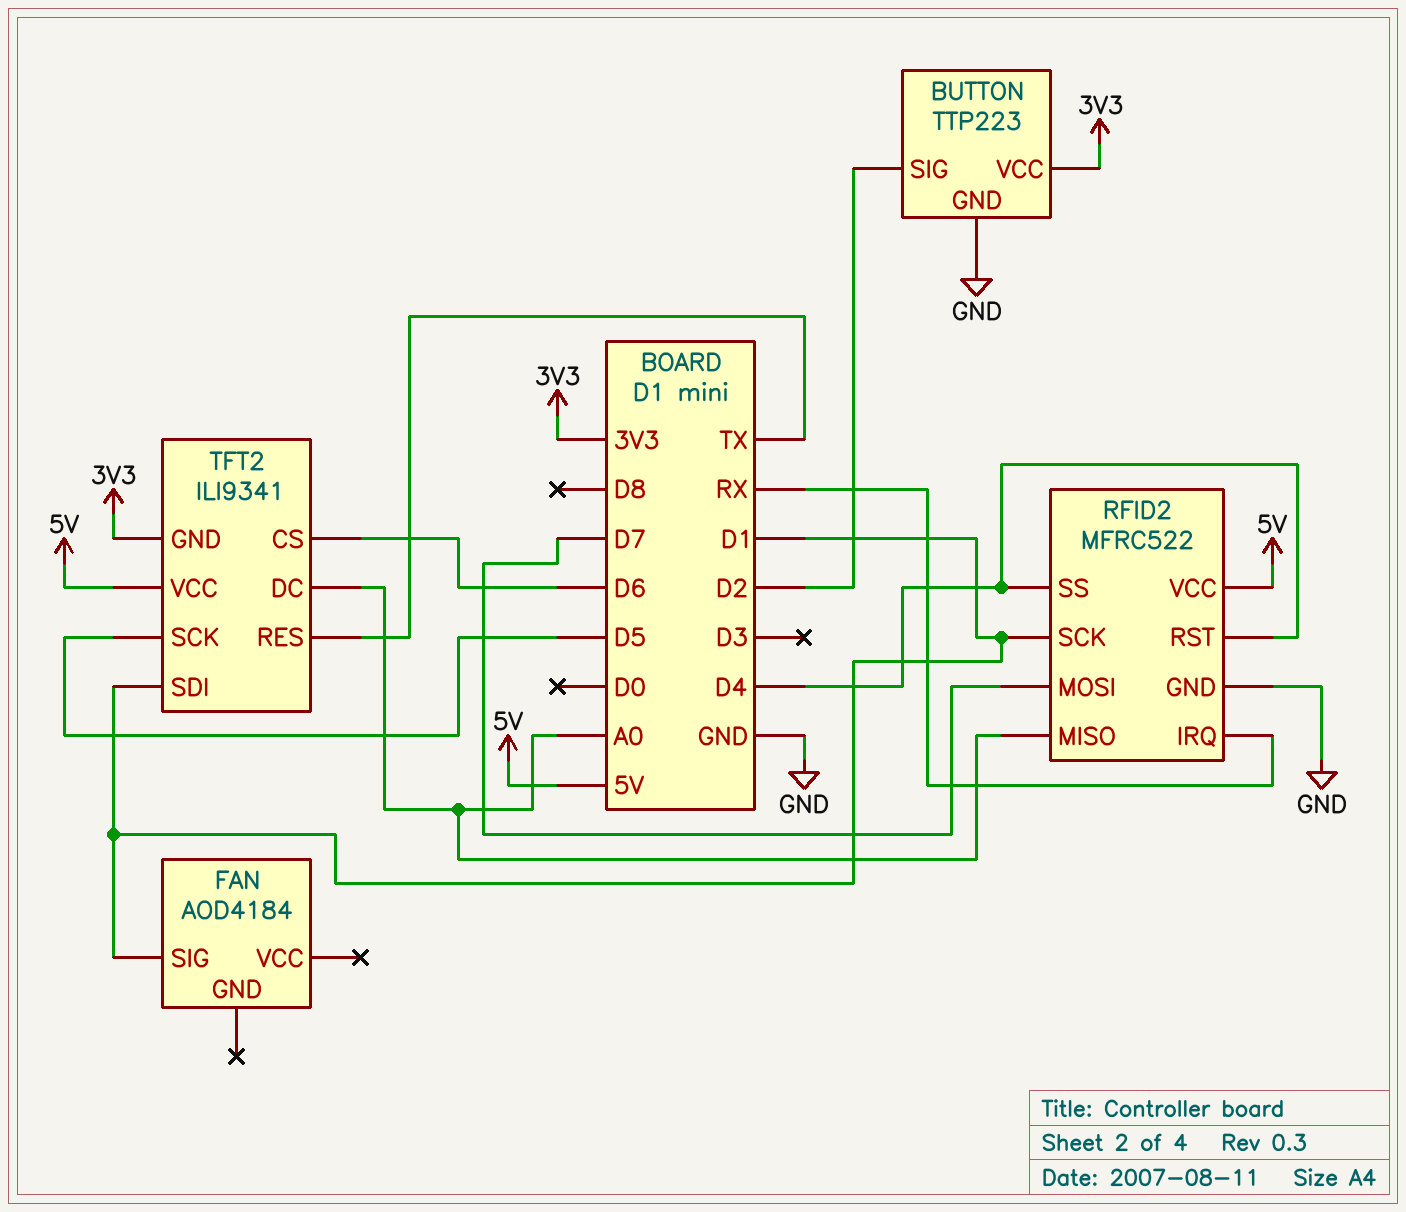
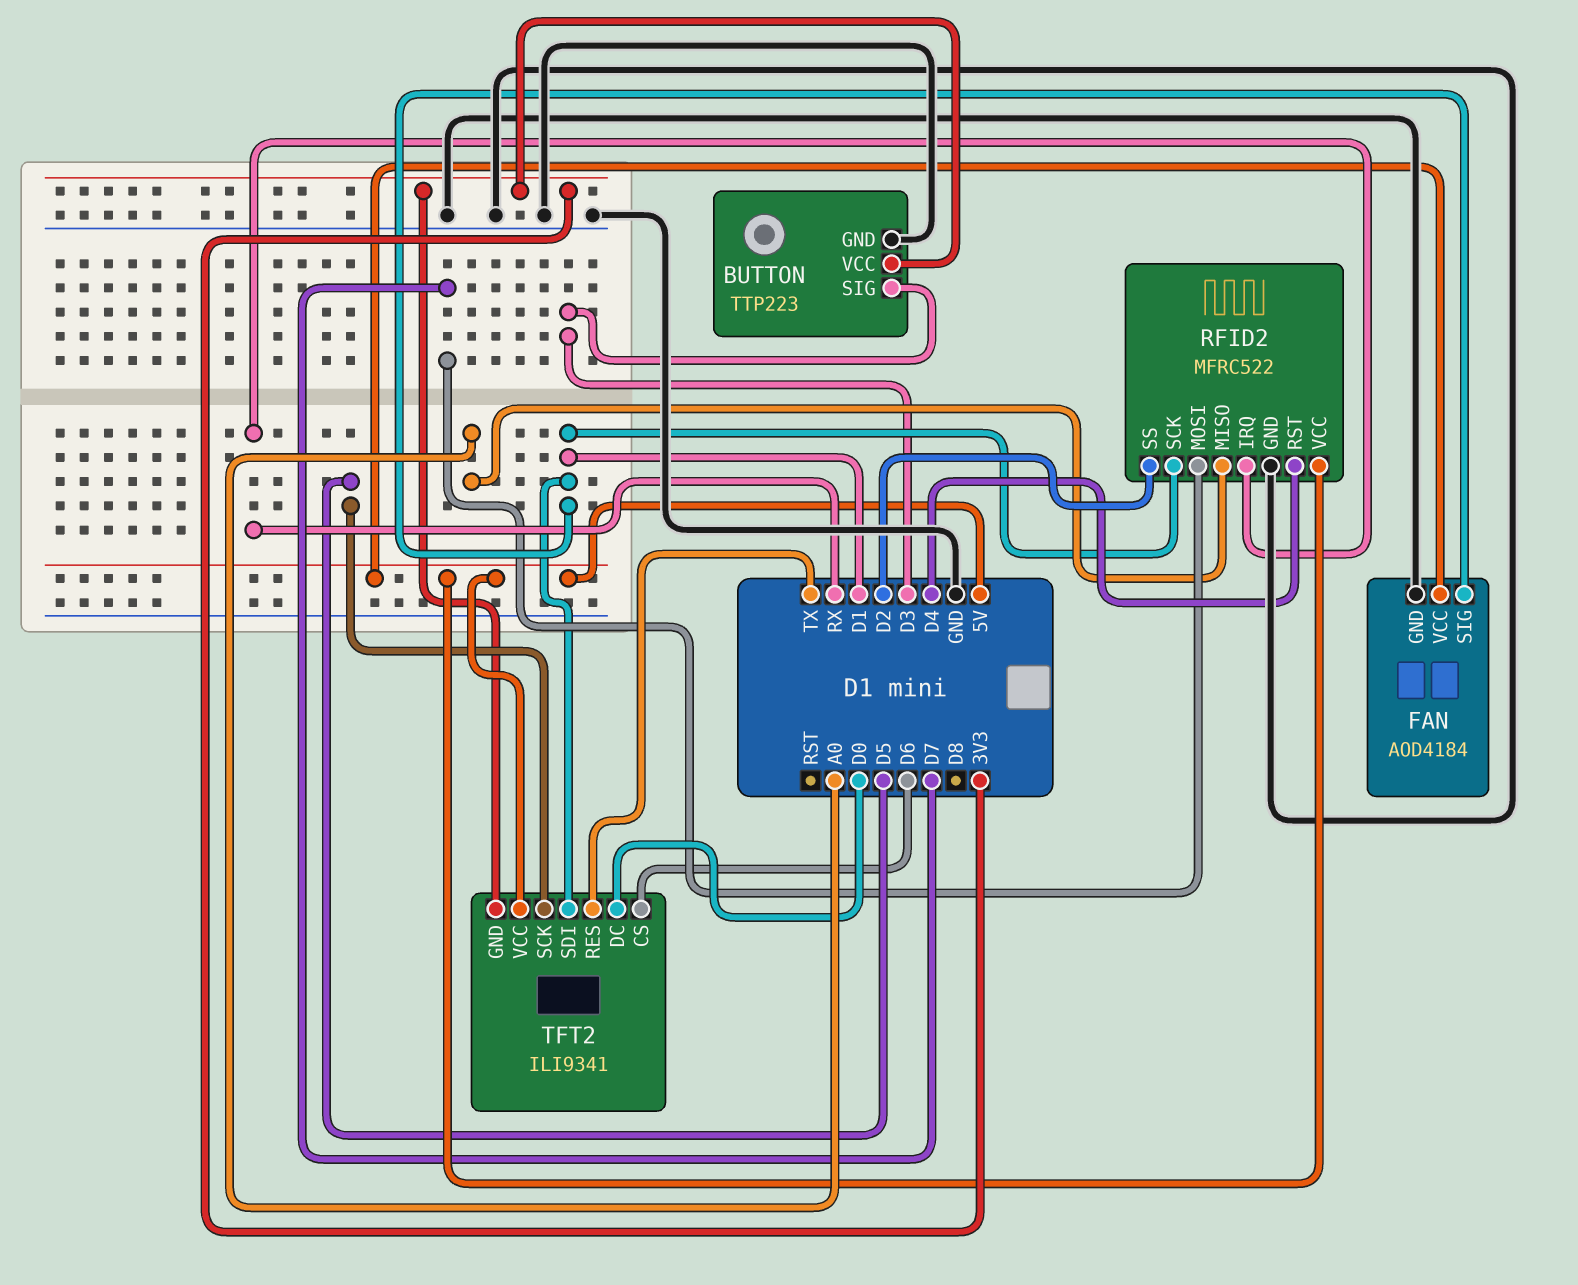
BUTTON pin SIG: D2 -> D3
FAN pin GND: none -> GND
FAN pin VCC: none -> 5V
RFID2 pin SS: D4 -> D2
TFT2 pin DC: A0 -> D0

